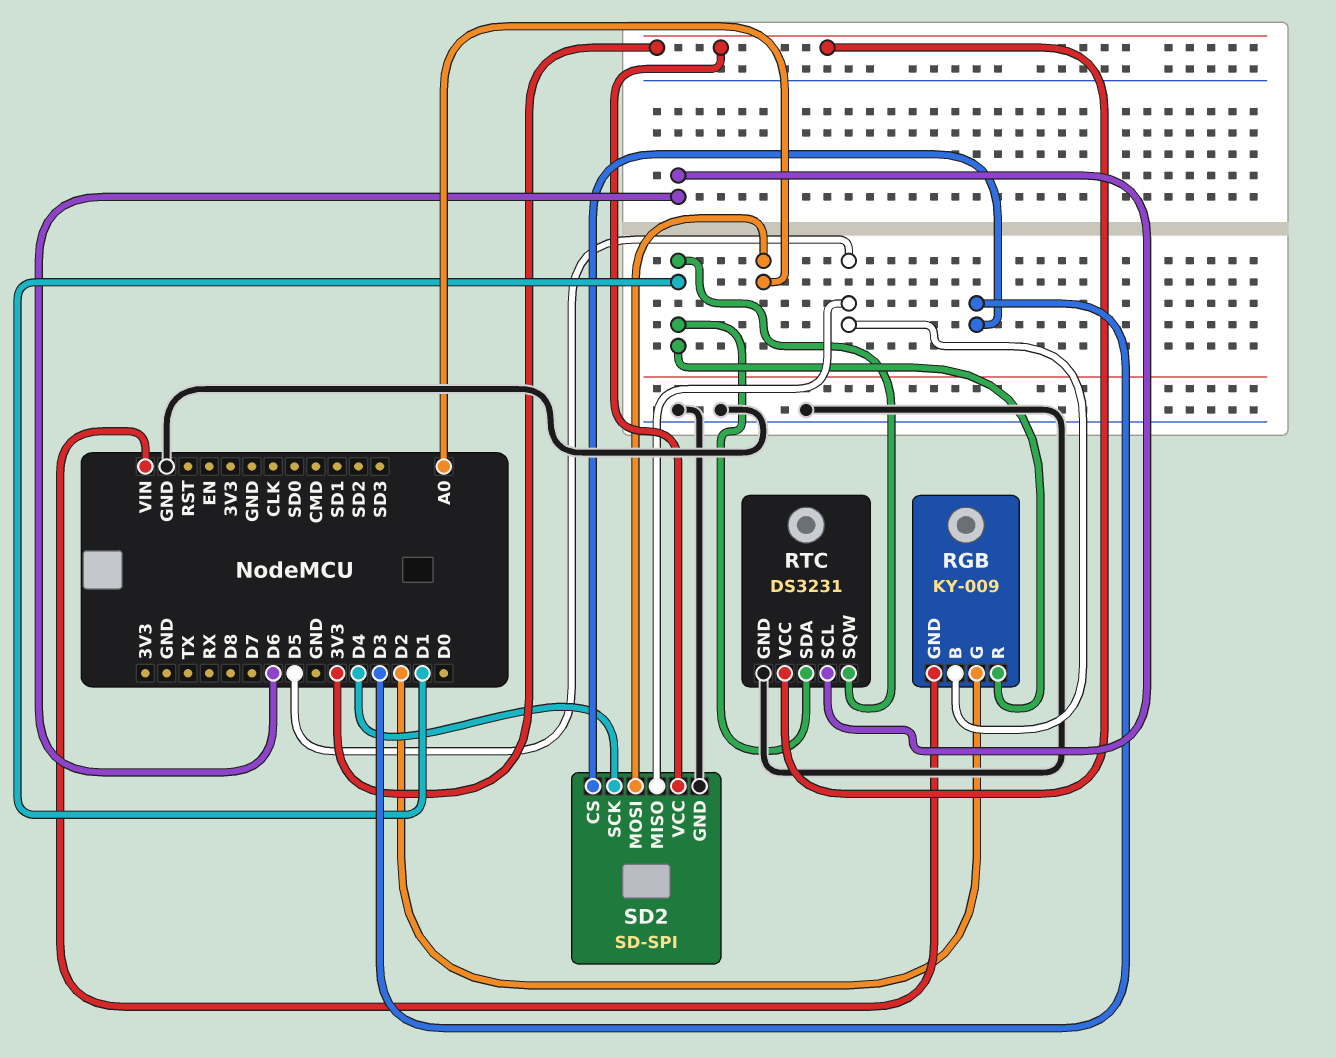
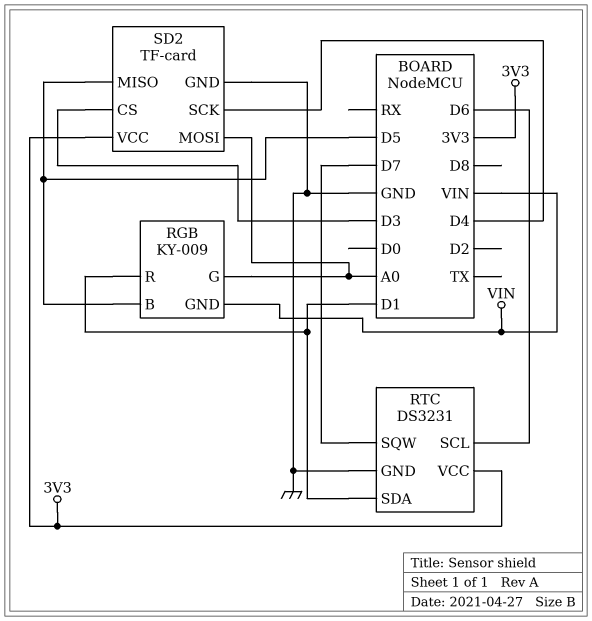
RGB pin G: D2 -> A0
RTC pin SQW: D1 -> D7
SD2: SD-SPI -> TF-card

